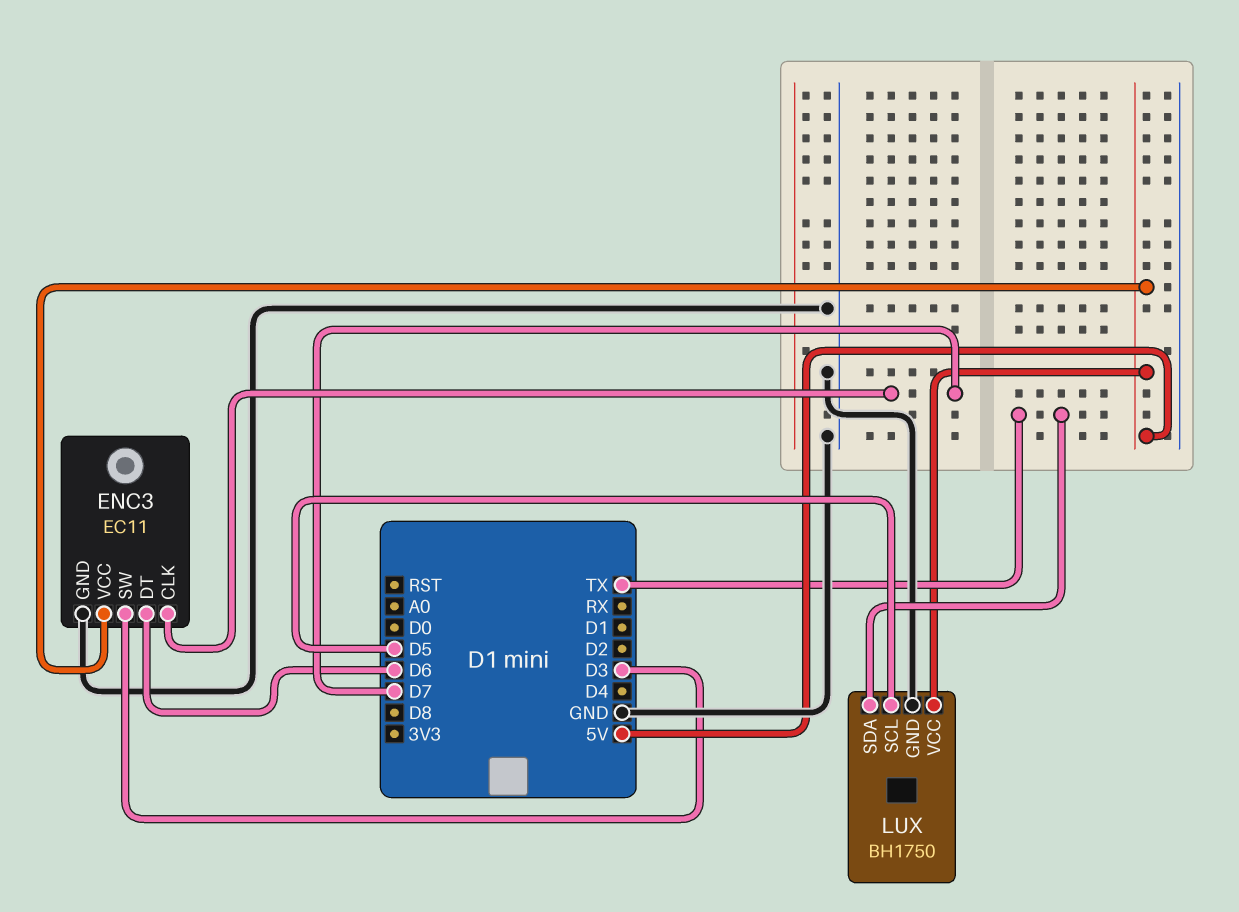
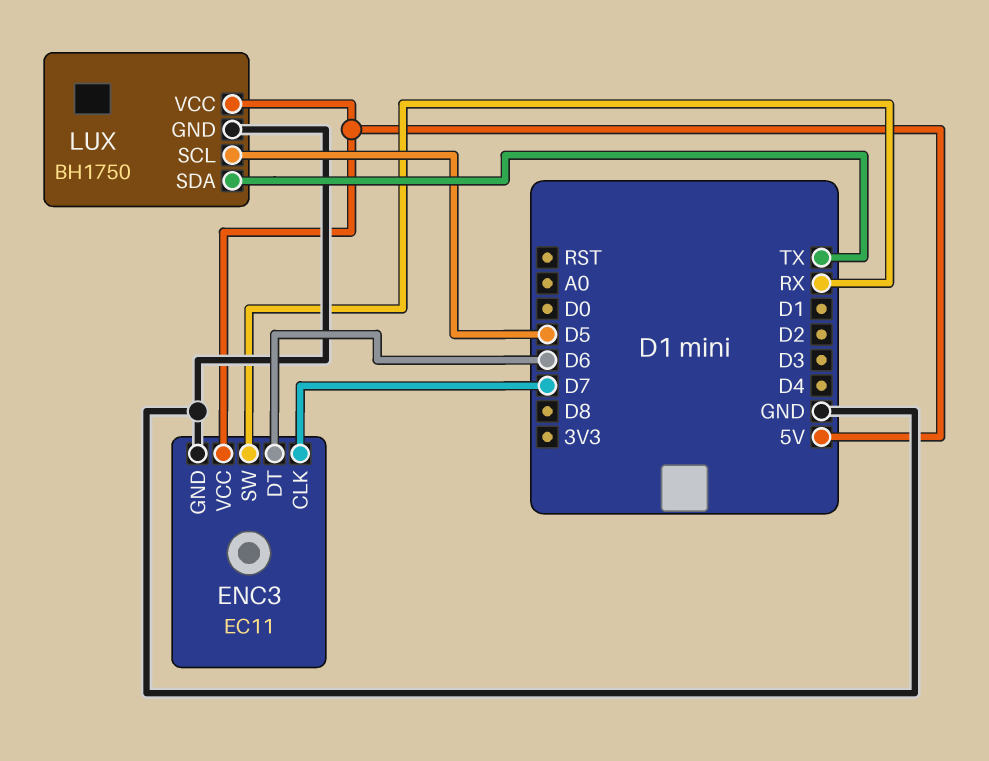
ENC3 pin SW: D3 -> RX

